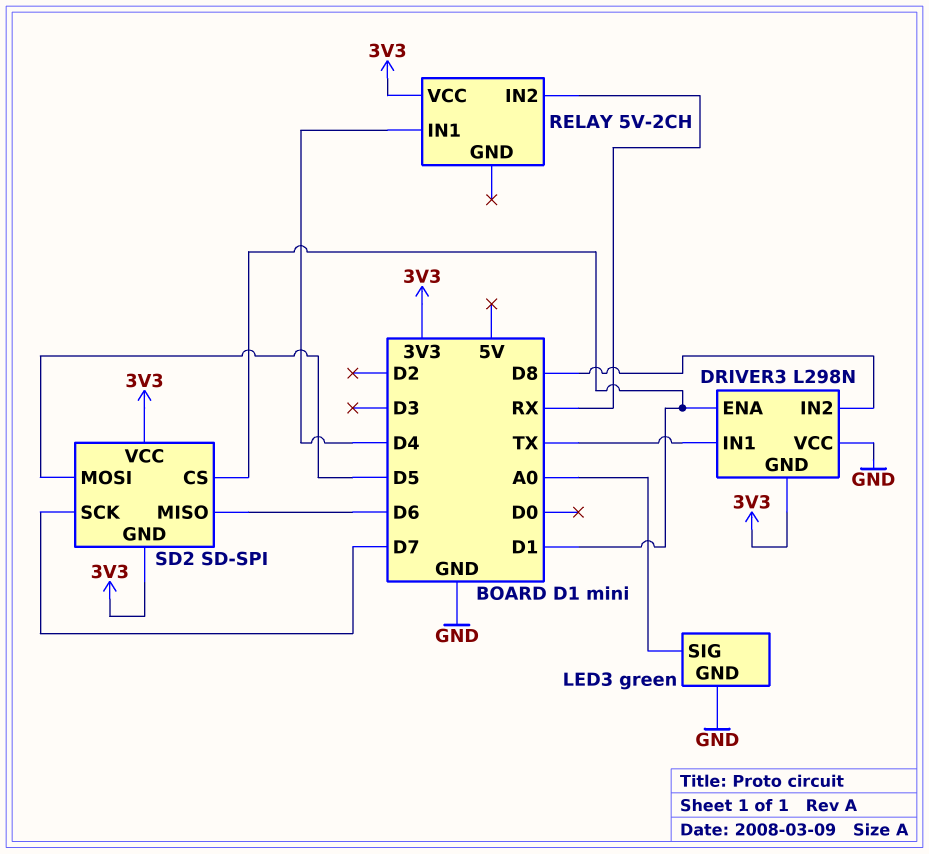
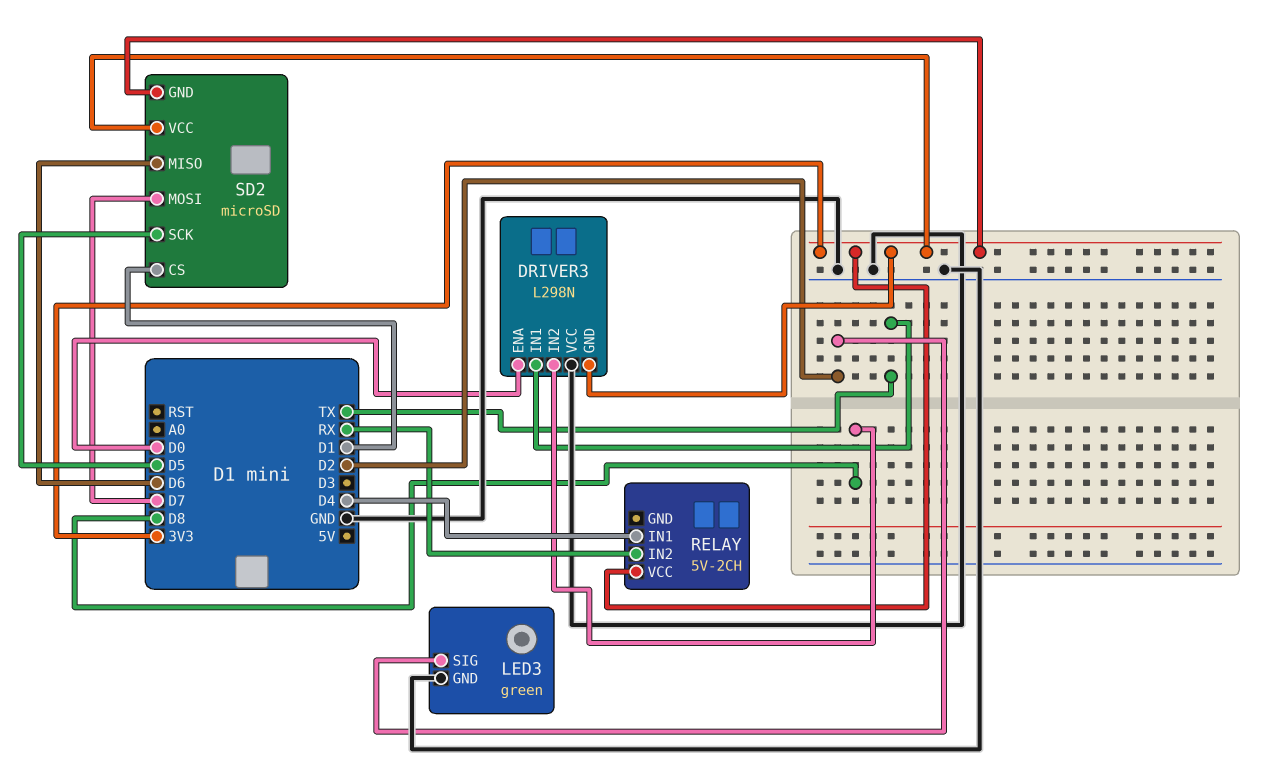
DRIVER3 pin ENA: D1 -> D0
LED3 pin SIG: A0 -> D2
SD2: SD-SPI -> microSD
SD2 pin MOSI: D5 -> D7
SD2 pin SCK: D7 -> D5

